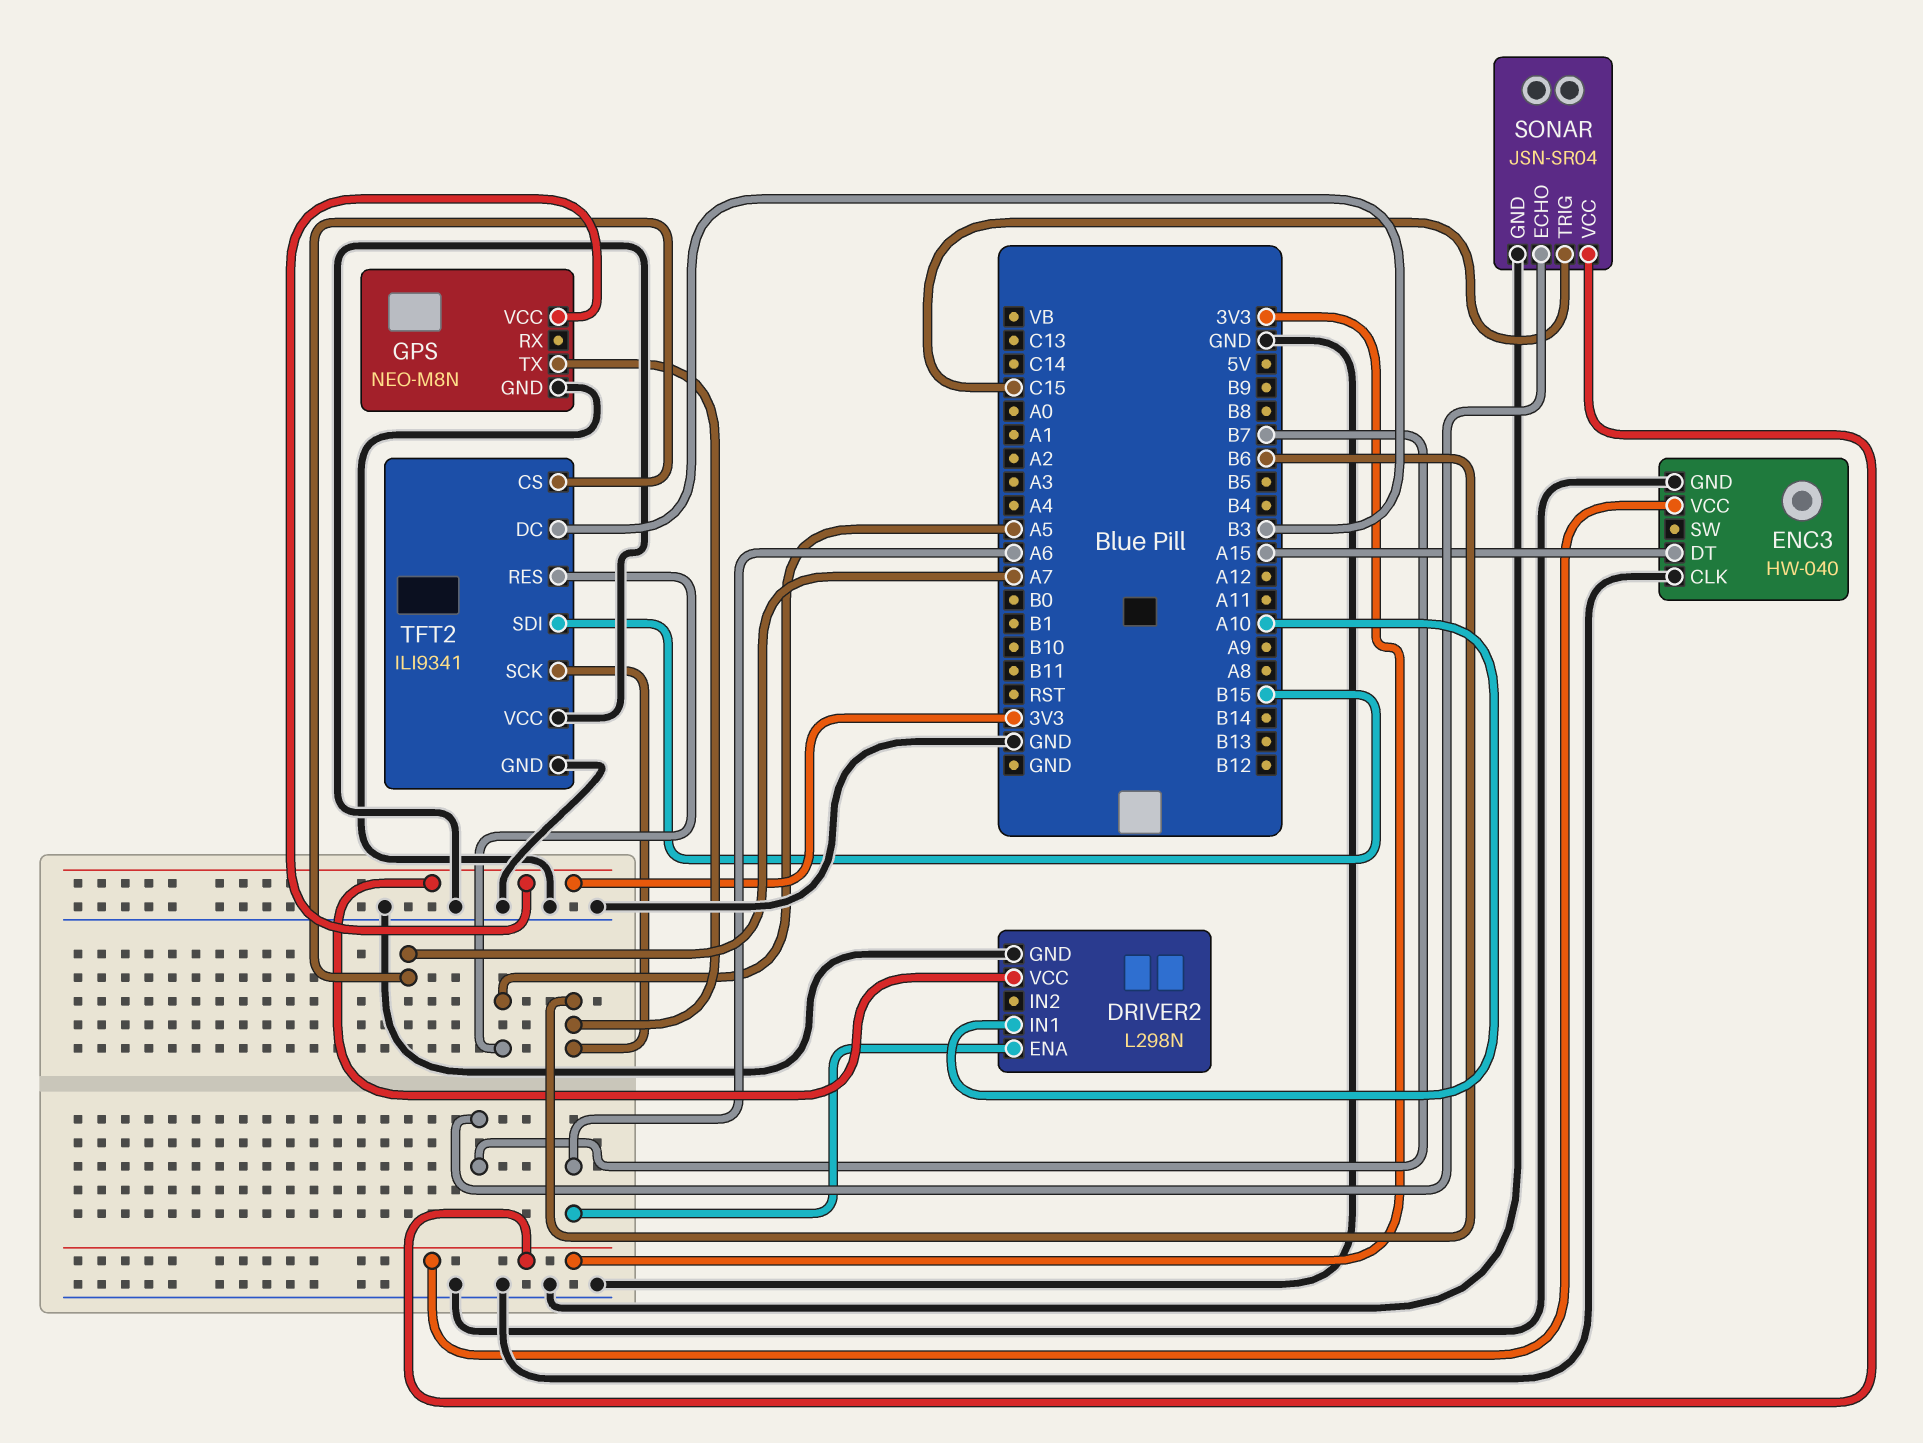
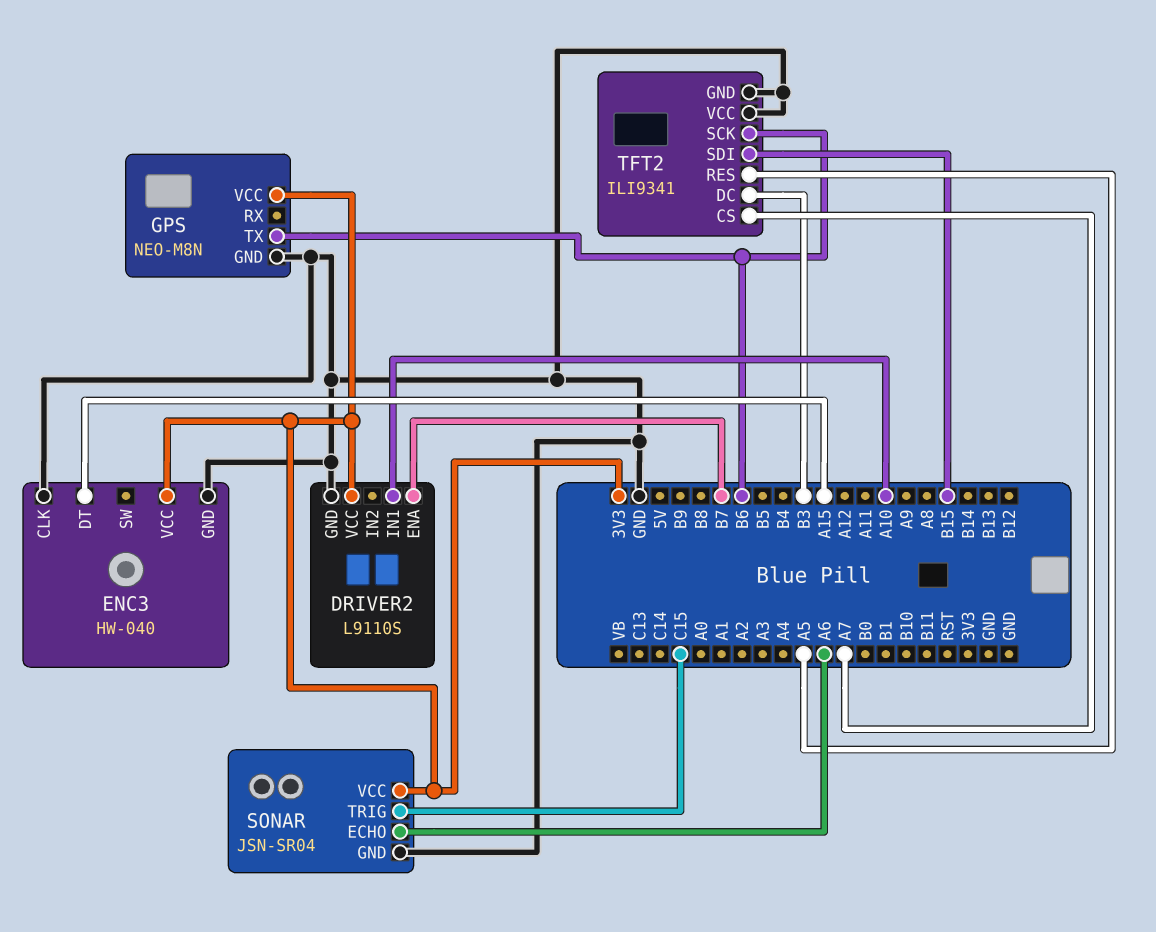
DRIVER2: L298N -> L9110S
DRIVER2 pin ENA: A6 -> B7
SONAR pin ECHO: B7 -> A6

